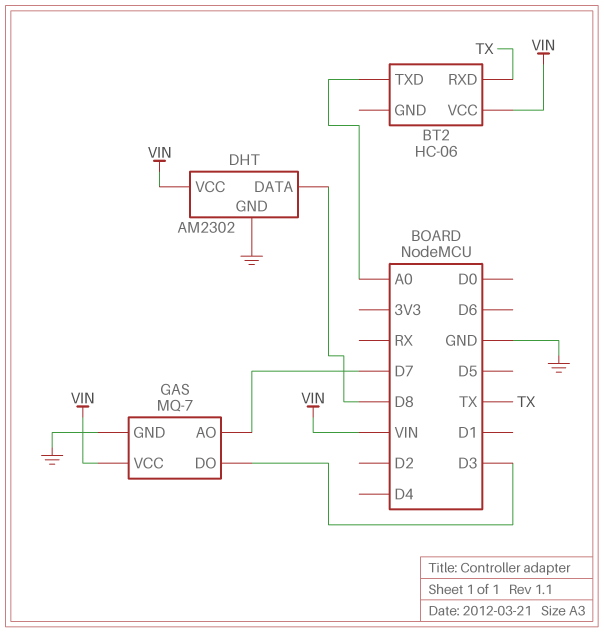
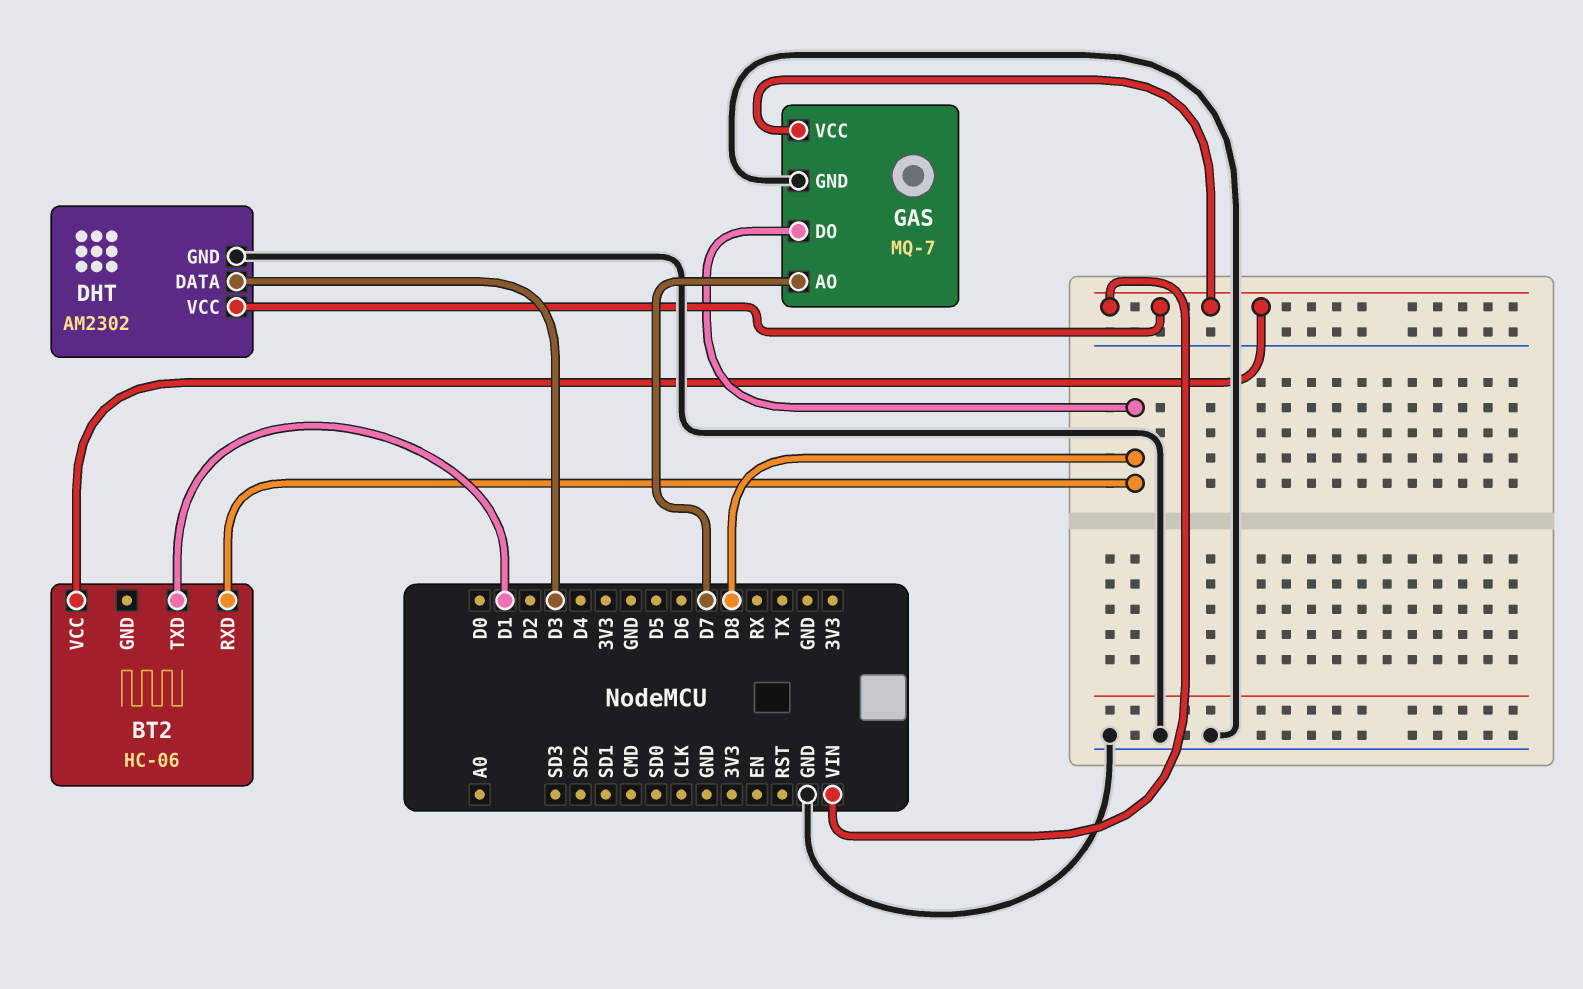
BT2 pin RXD: TX -> D8
BT2 pin TXD: A0 -> D1
DHT pin DATA: D8 -> D3
GAS pin DO: D3 -> D8

